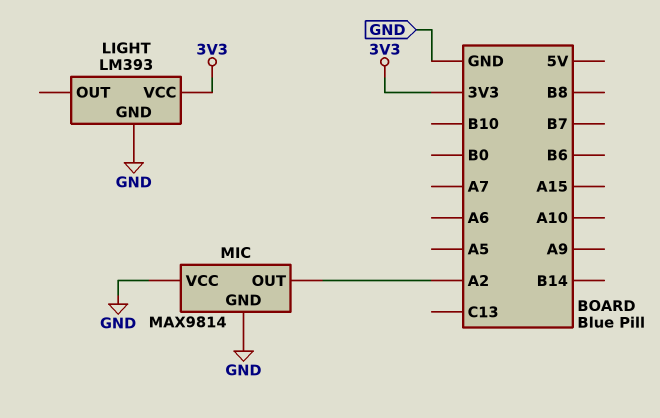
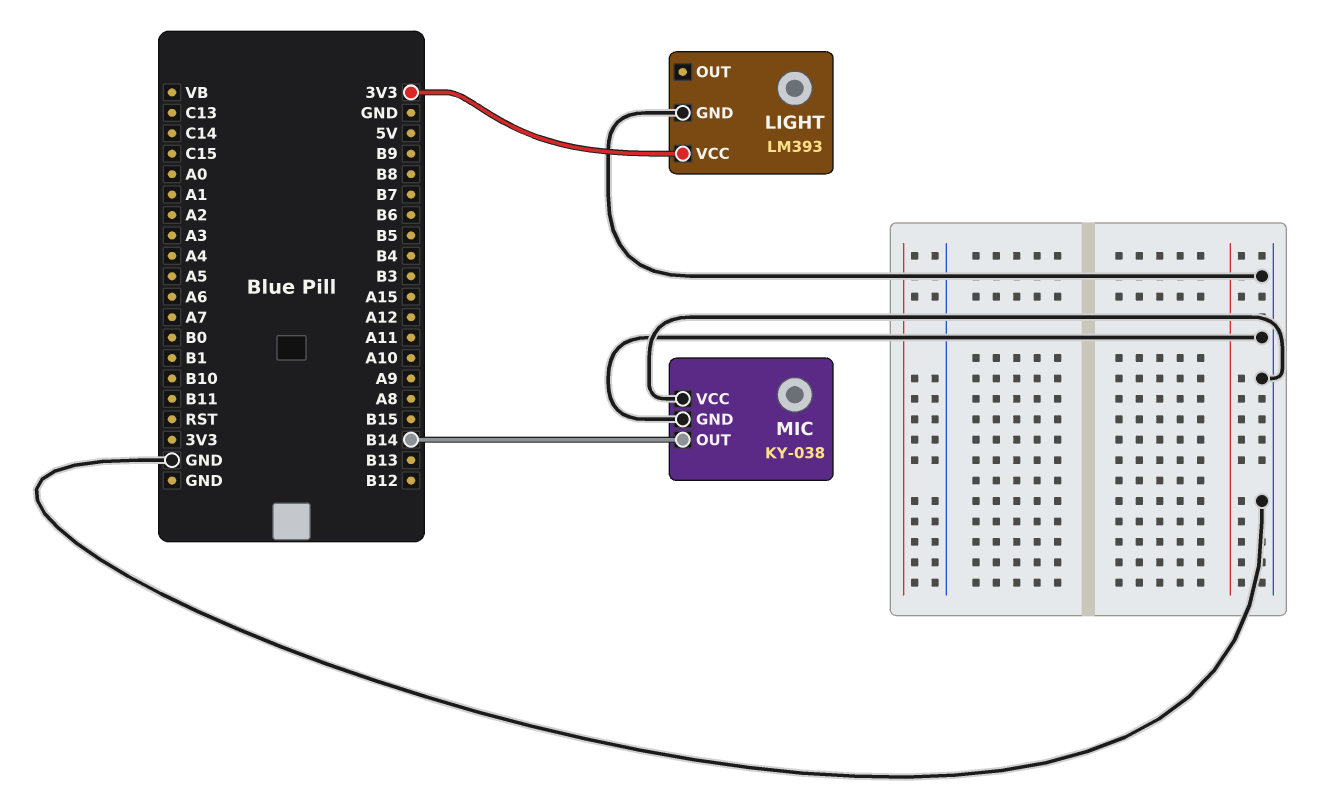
MIC: MAX9814 -> KY-038
MIC pin OUT: A2 -> B14

